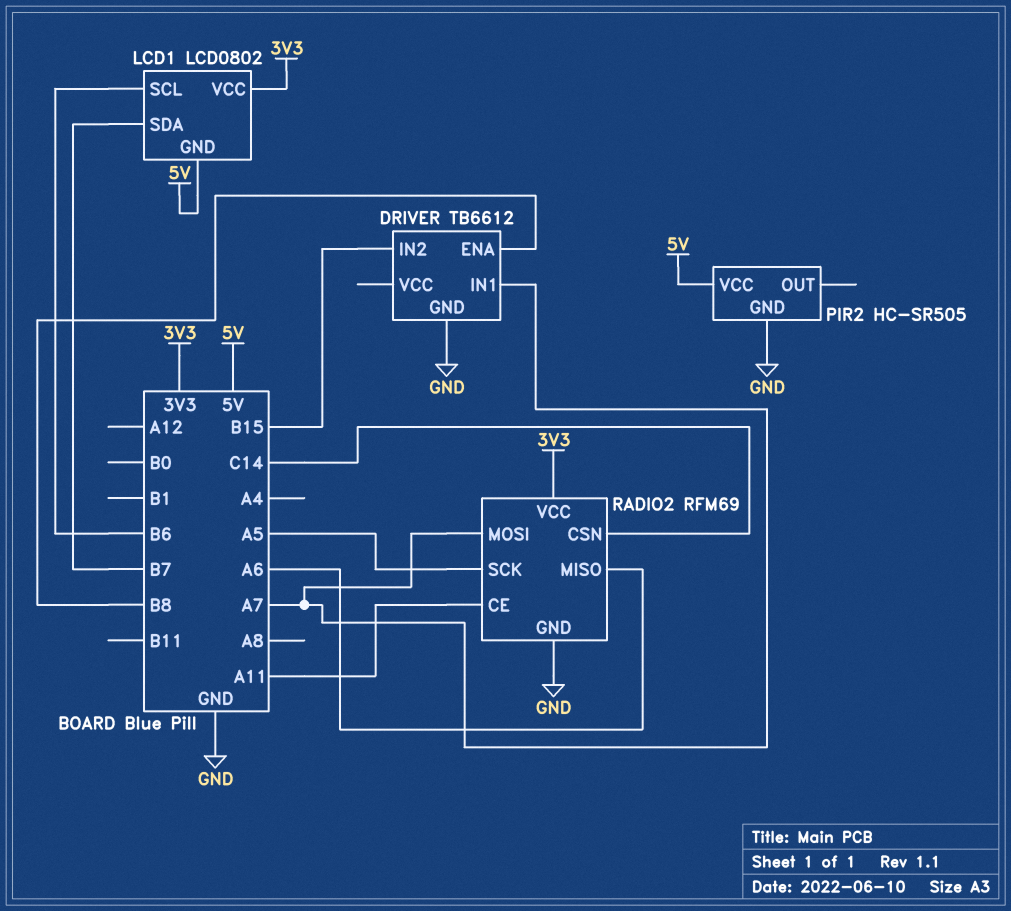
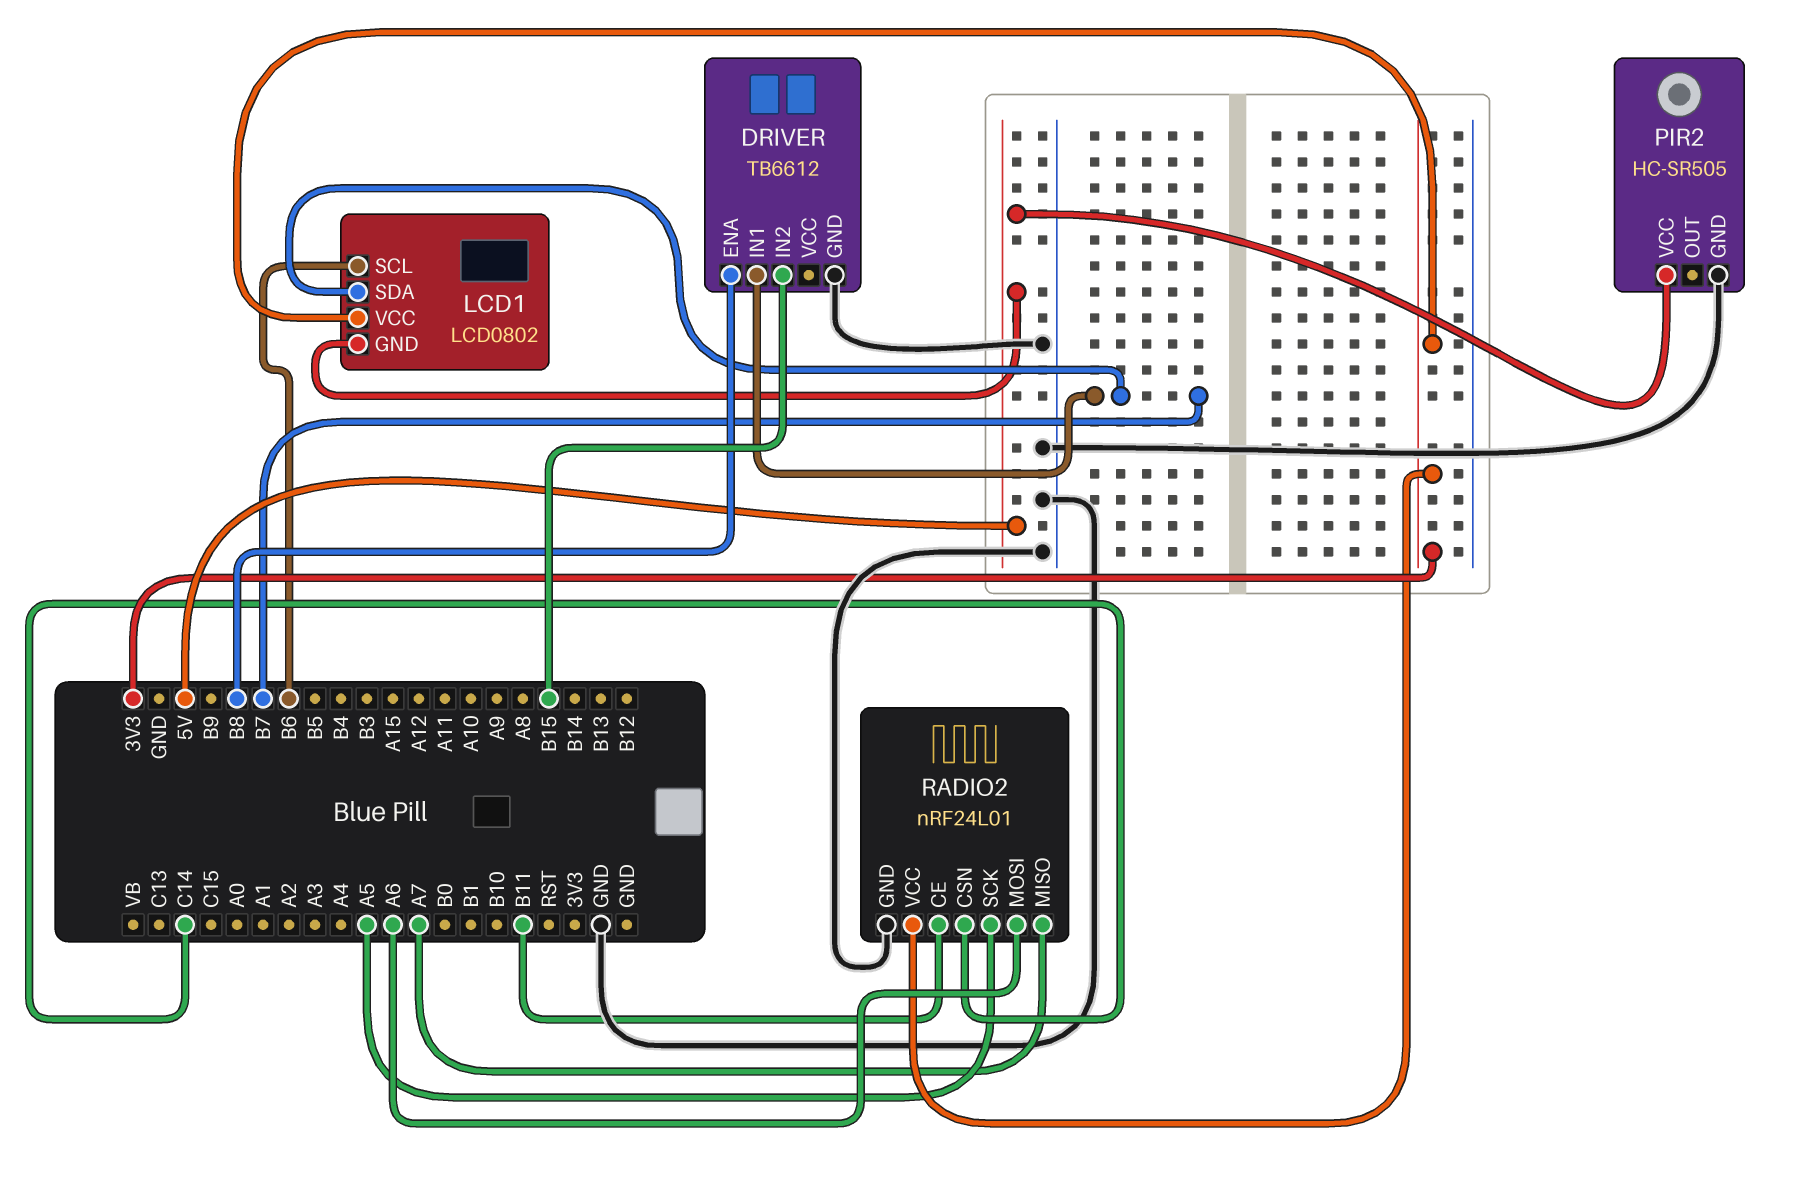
DRIVER pin IN1: A7 -> B7
RADIO2: RFM69 -> nRF24L01
RADIO2 pin CE: A11 -> B11
RADIO2 pin MISO: A6 -> A7
RADIO2 pin MOSI: A7 -> A6

